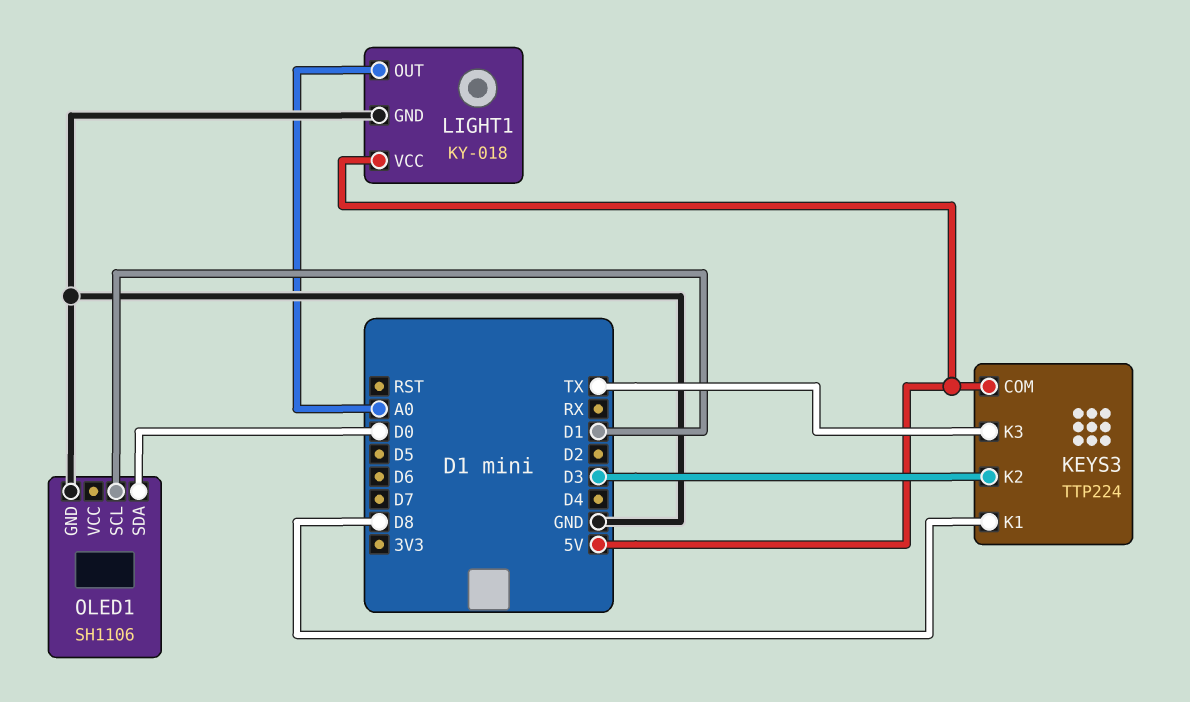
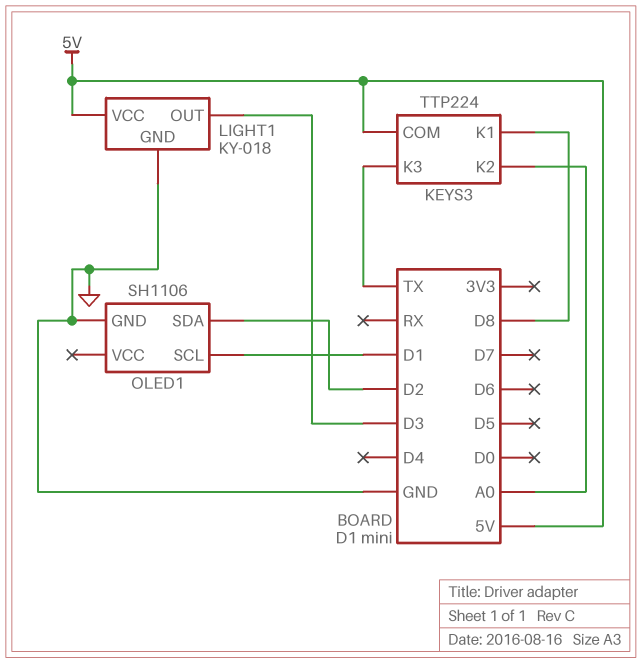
KEYS3 pin K2: D3 -> A0
LIGHT1 pin OUT: A0 -> D3
OLED1 pin SDA: D0 -> D2

